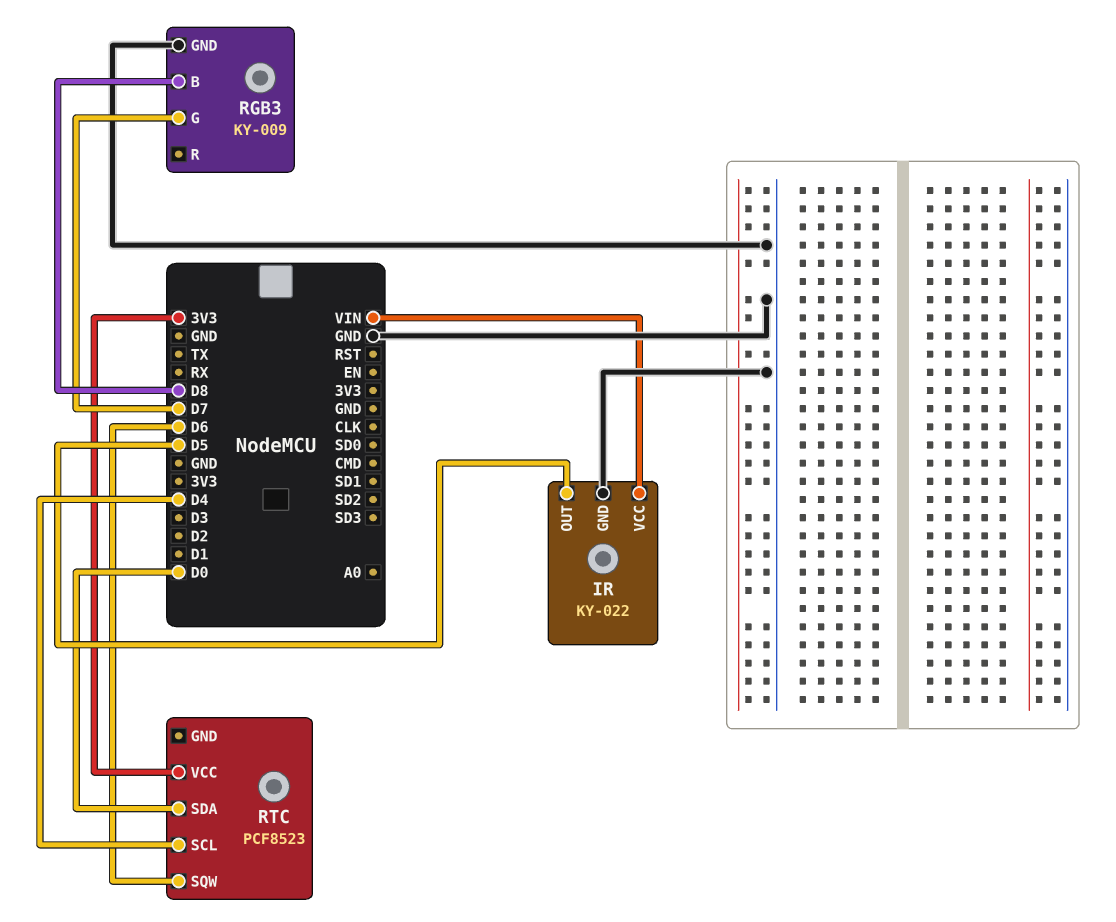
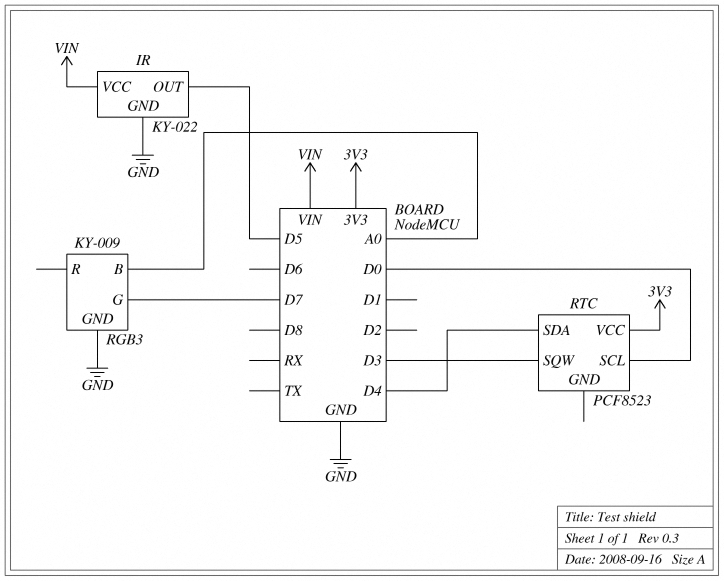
RGB3 pin B: D8 -> A0
RTC pin SCL: D4 -> D0
RTC pin SDA: D0 -> D4
RTC pin SQW: D6 -> D3

